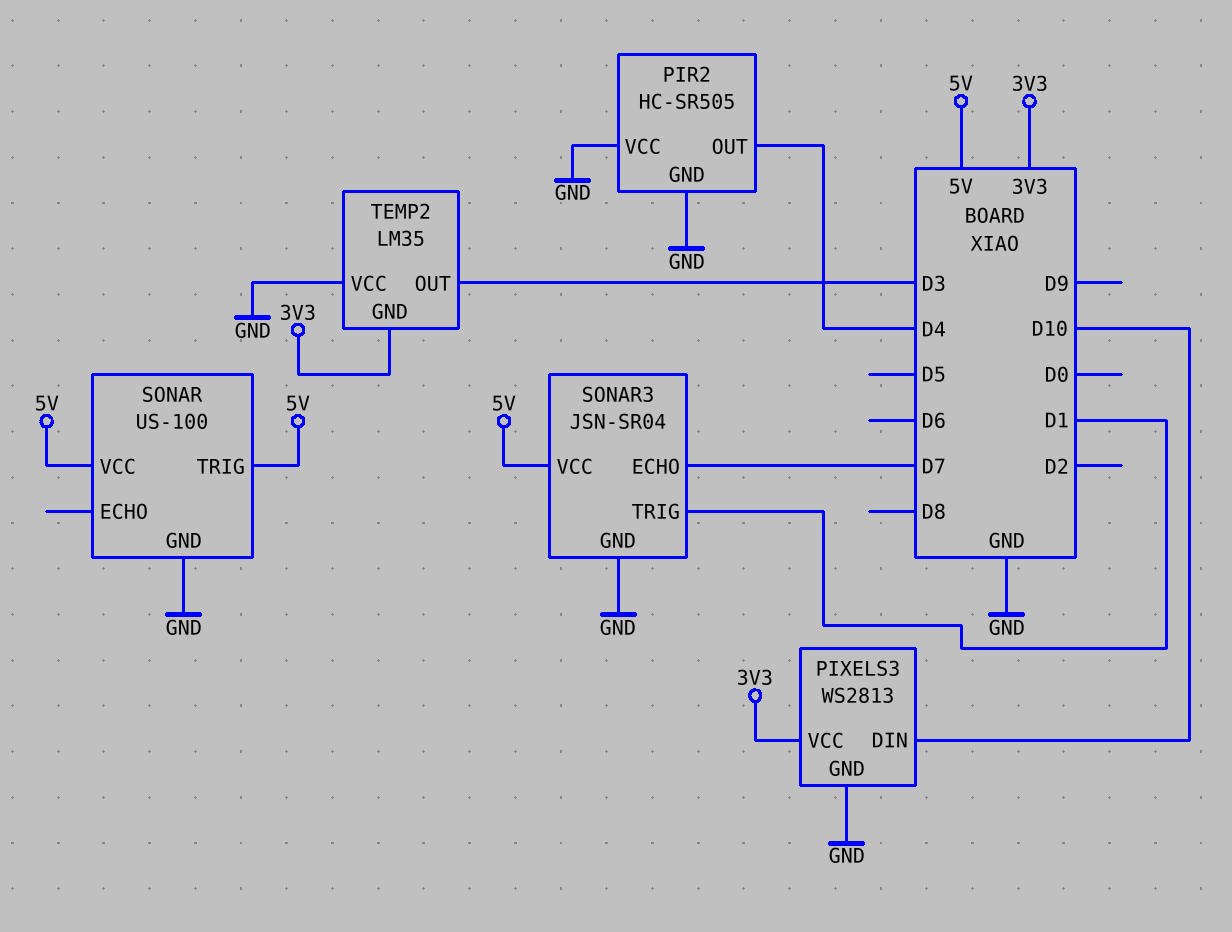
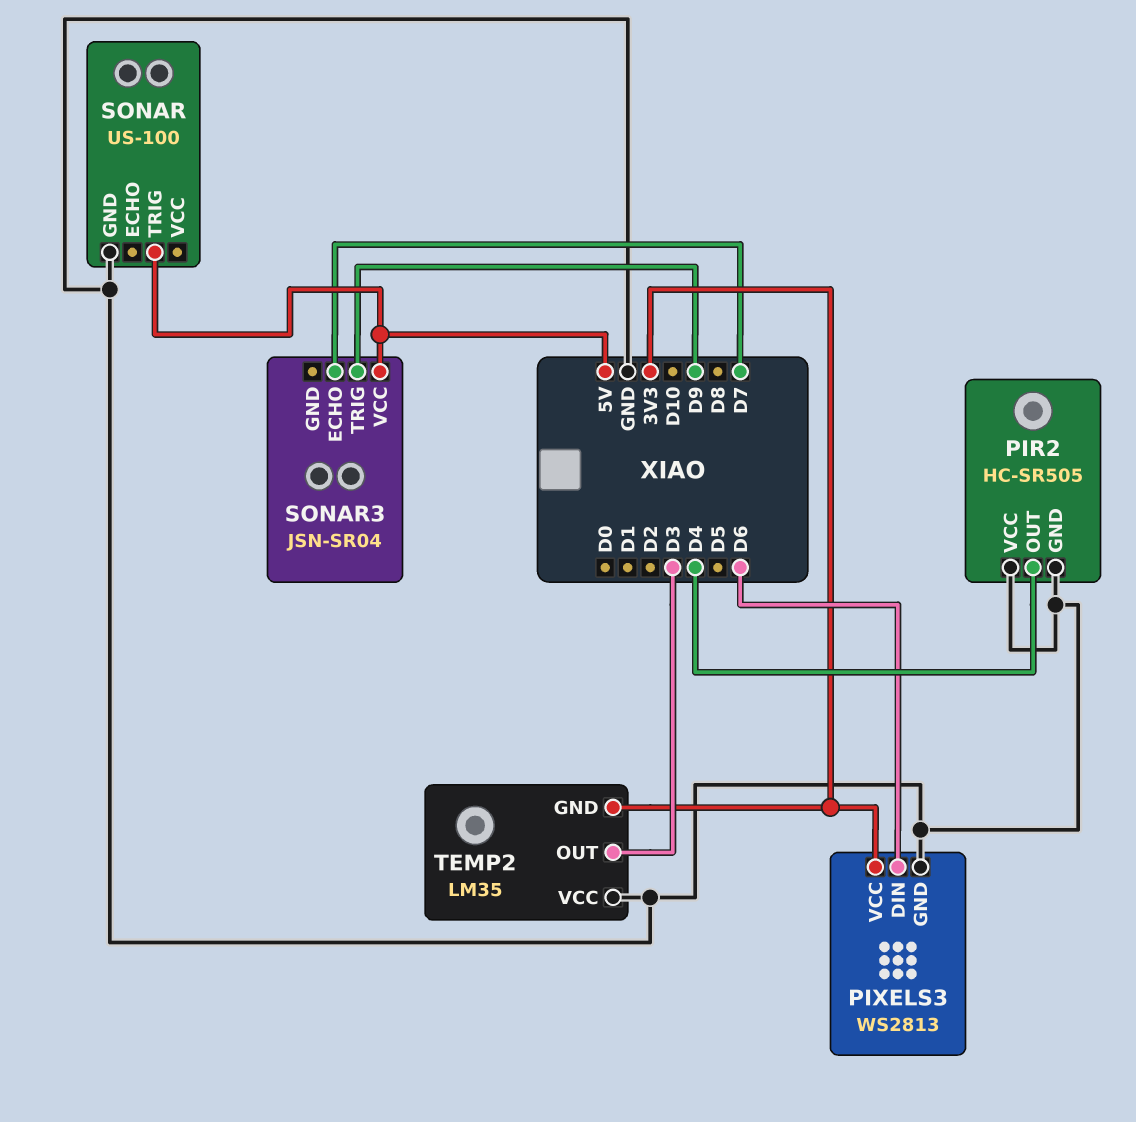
PIXELS3 pin DIN: D10 -> D6
SONAR pin VCC: 5V -> none
SONAR3 pin GND: GND -> none
SONAR3 pin TRIG: D1 -> D9

